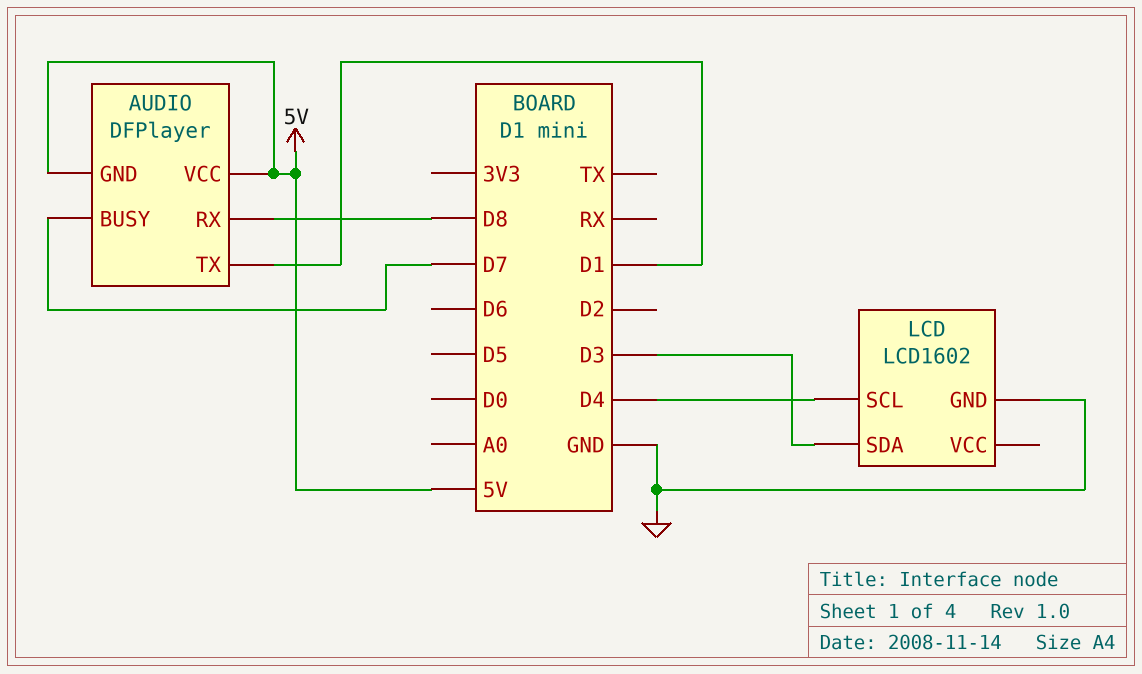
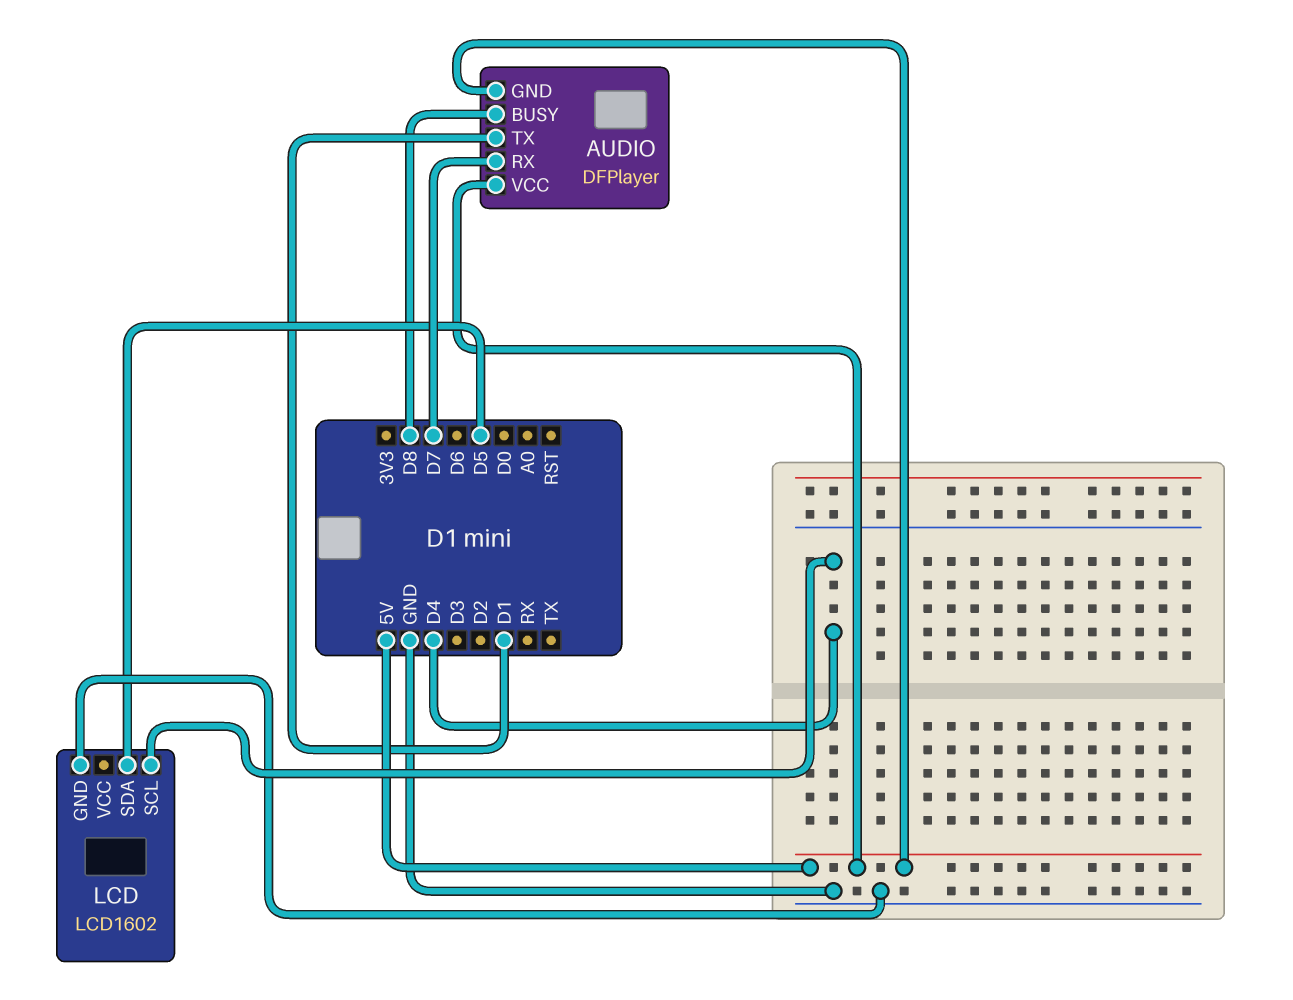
AUDIO pin BUSY: D7 -> D8
AUDIO pin RX: D8 -> D7
LCD pin SDA: D3 -> D5

